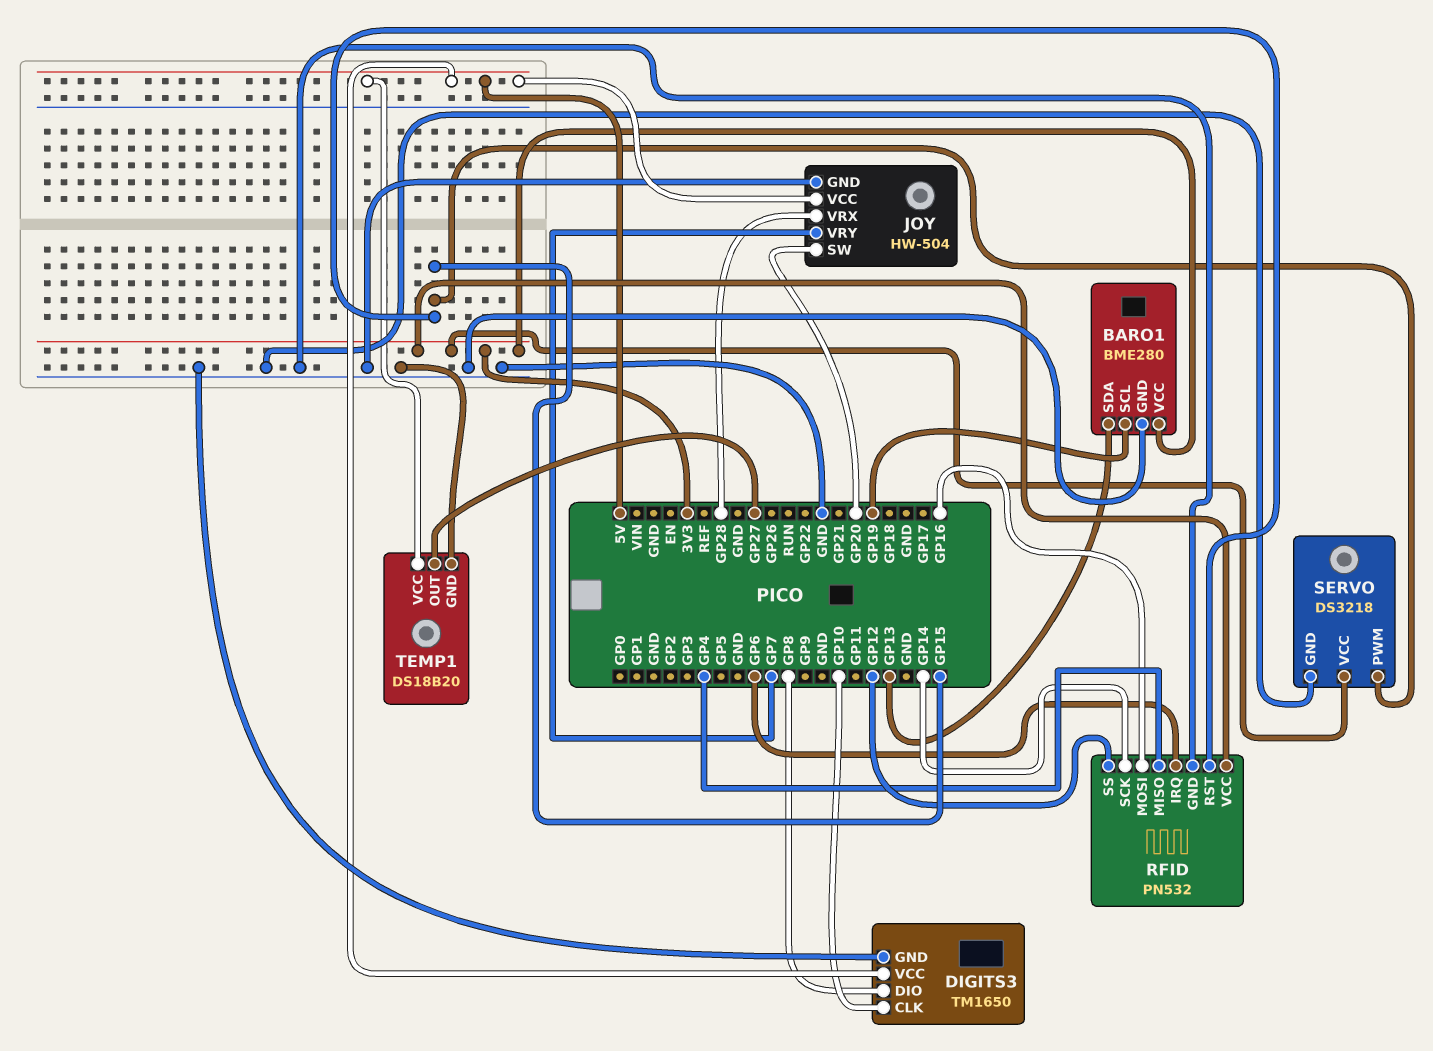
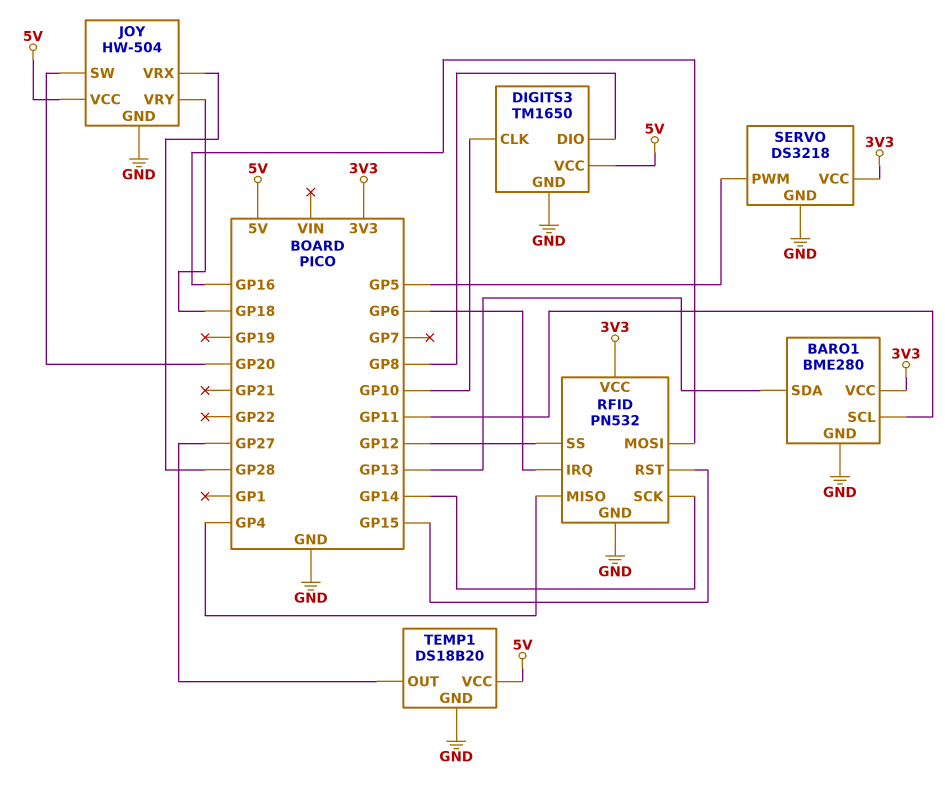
BARO1 pin SCL: GP19 -> GP11
JOY pin VRY: GP7 -> GP18
SERVO pin PWM: GP15 -> GP5

